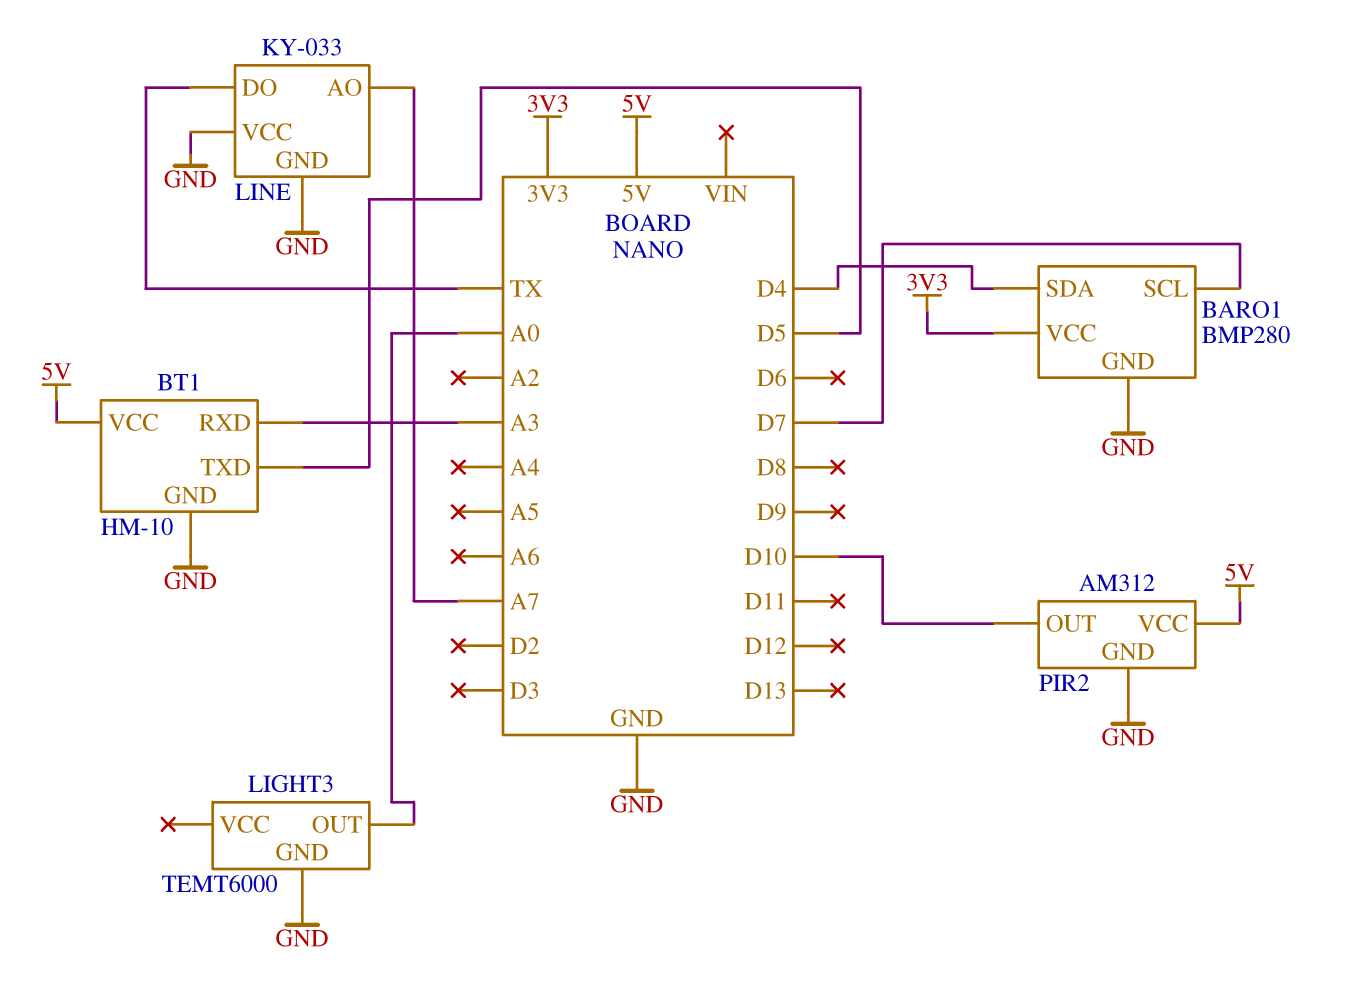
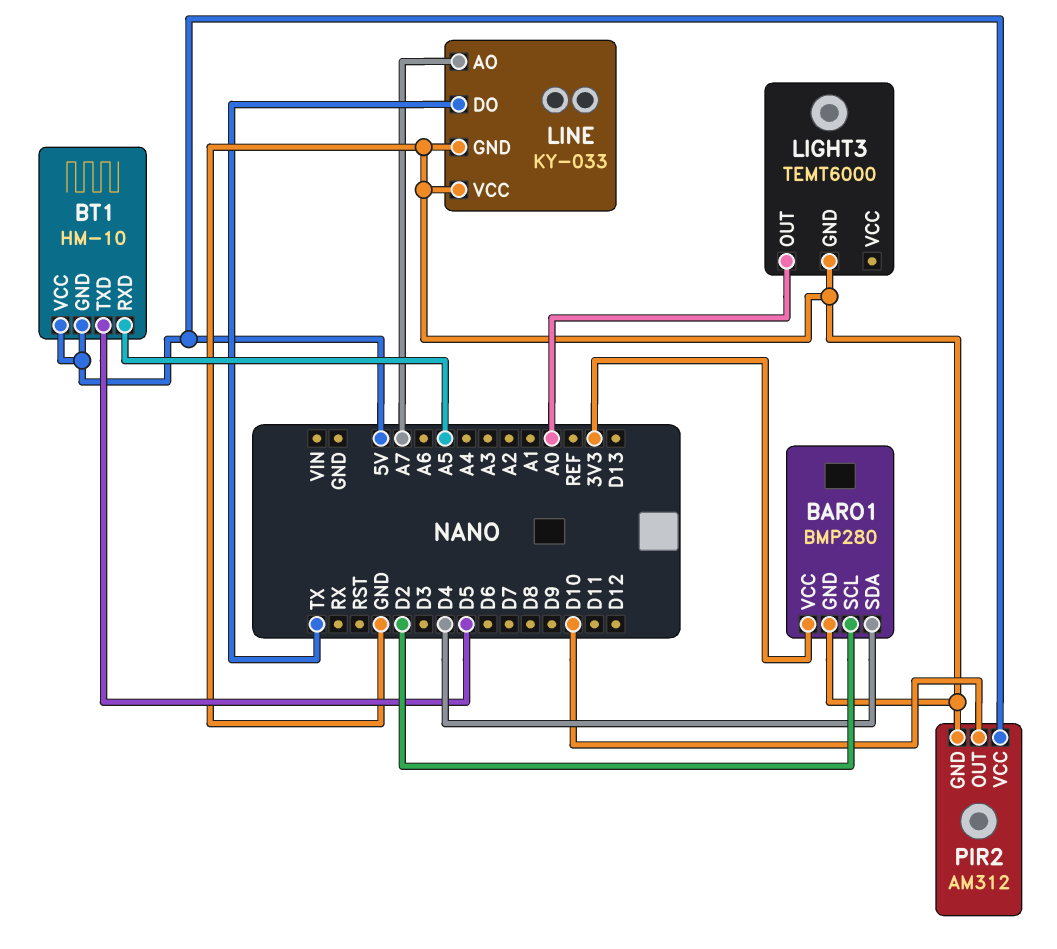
BARO1 pin SCL: D7 -> D2
BT1 pin GND: GND -> 5V
BT1 pin RXD: A3 -> A5

